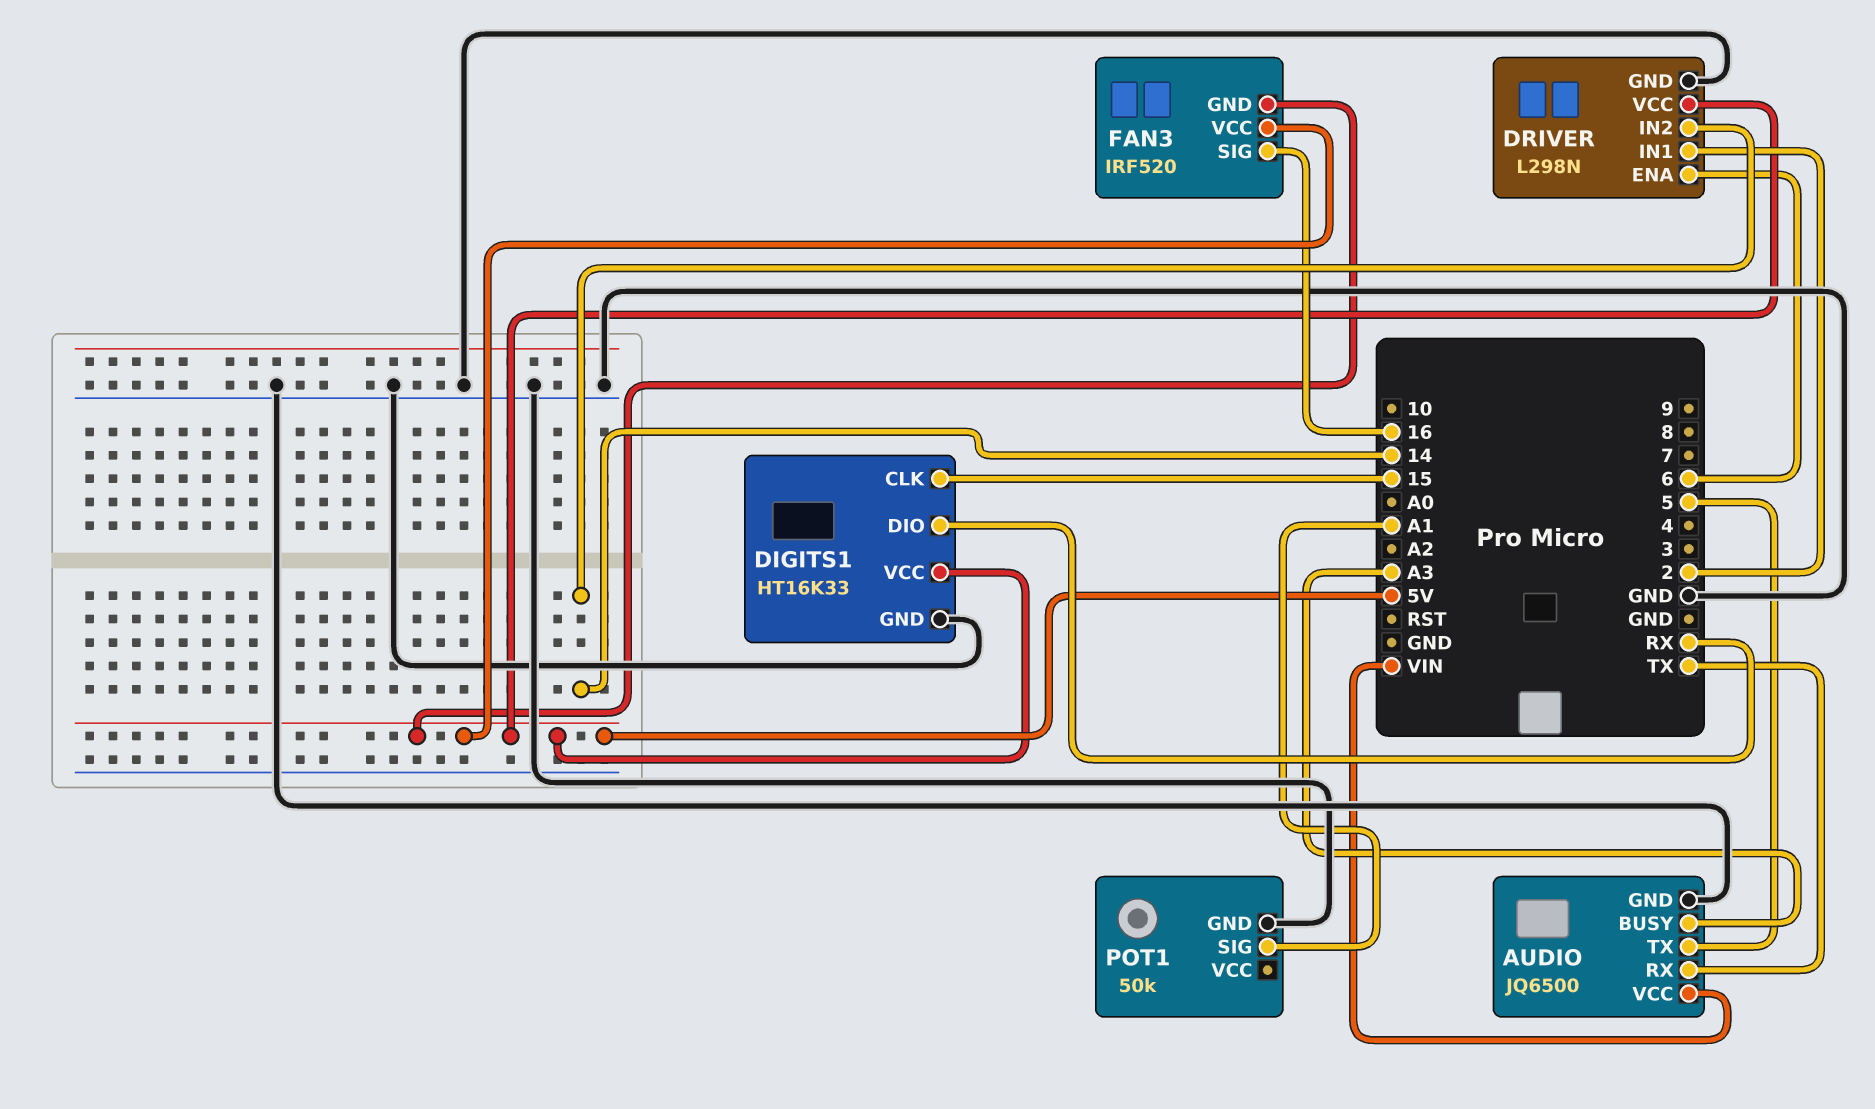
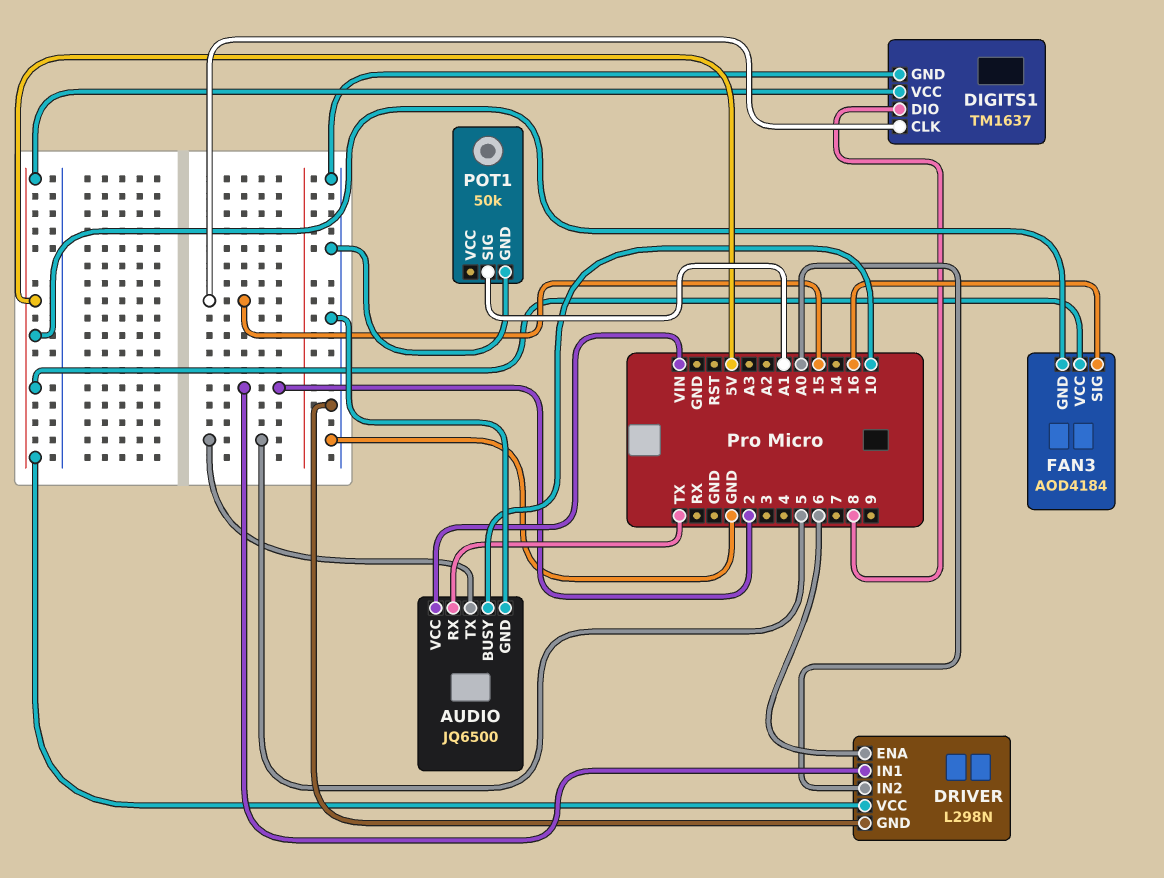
AUDIO pin BUSY: A3 -> 10
DIGITS1: HT16K33 -> TM1637
DIGITS1 pin DIO: RX -> 8
DRIVER pin IN2: 14 -> A0
FAN3: IRF520 -> AOD4184

